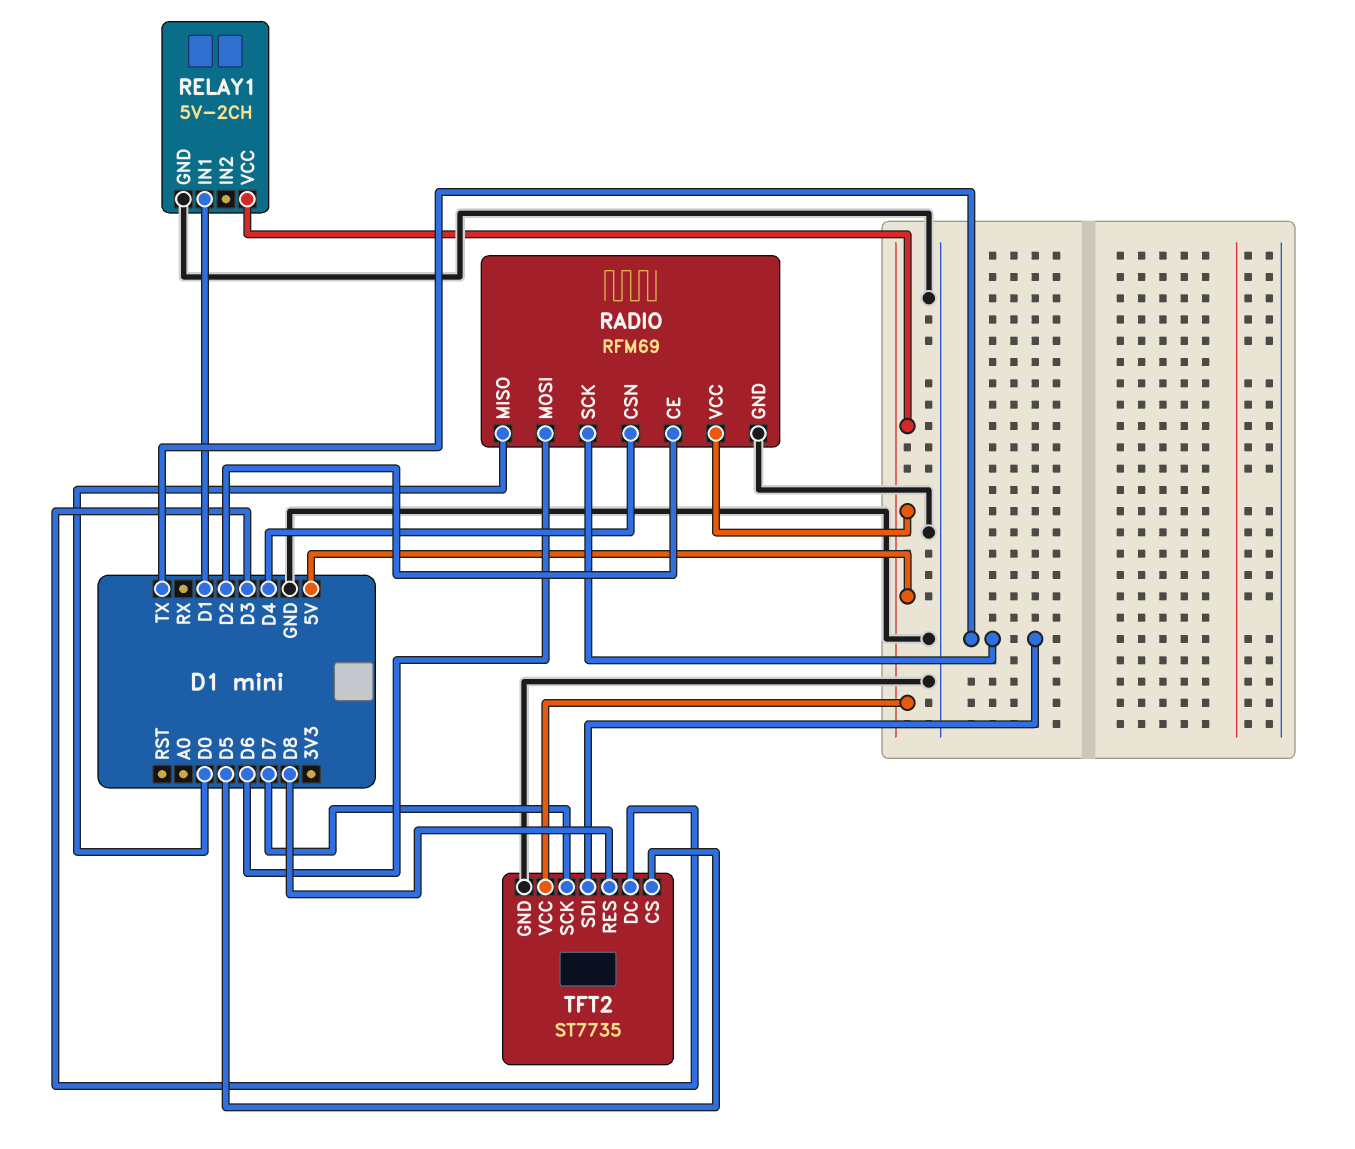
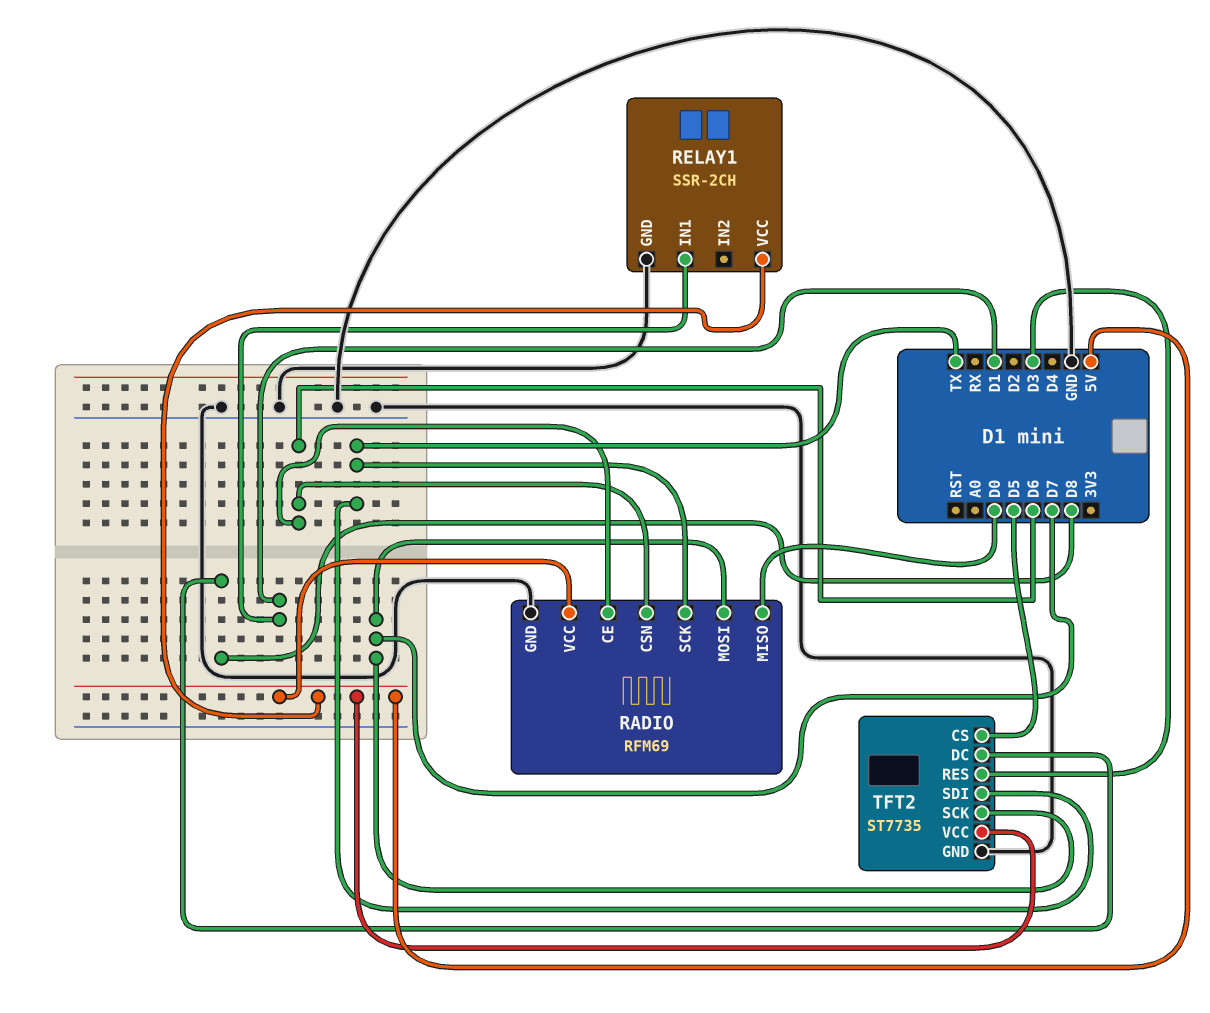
RADIO pin CE: D2 -> D6
RADIO pin CSN: D4 -> D6
RADIO pin MOSI: D6 -> D7
RELAY1: 5V-2CH -> SSR-2CH
TFT2 pin DC: D3 -> D8
TFT2 pin RES: D8 -> D3

